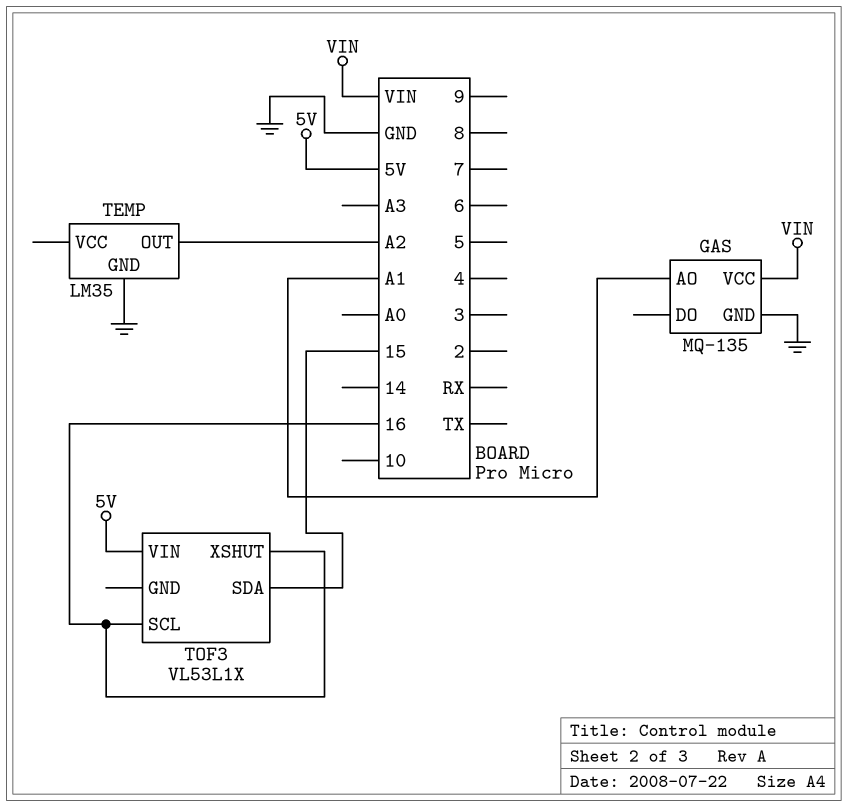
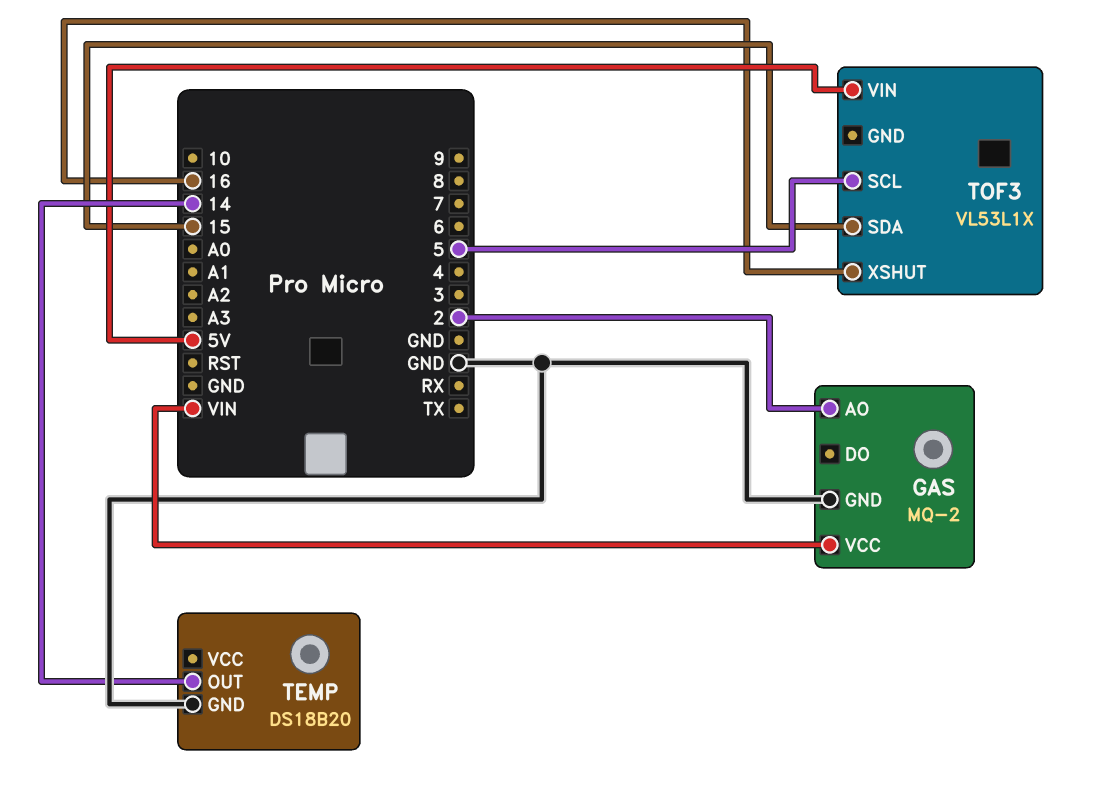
GAS: MQ-135 -> MQ-2
GAS pin AO: A1 -> 2
TEMP: LM35 -> DS18B20
TEMP pin OUT: A2 -> 14
TOF3 pin SCL: 16 -> 5

